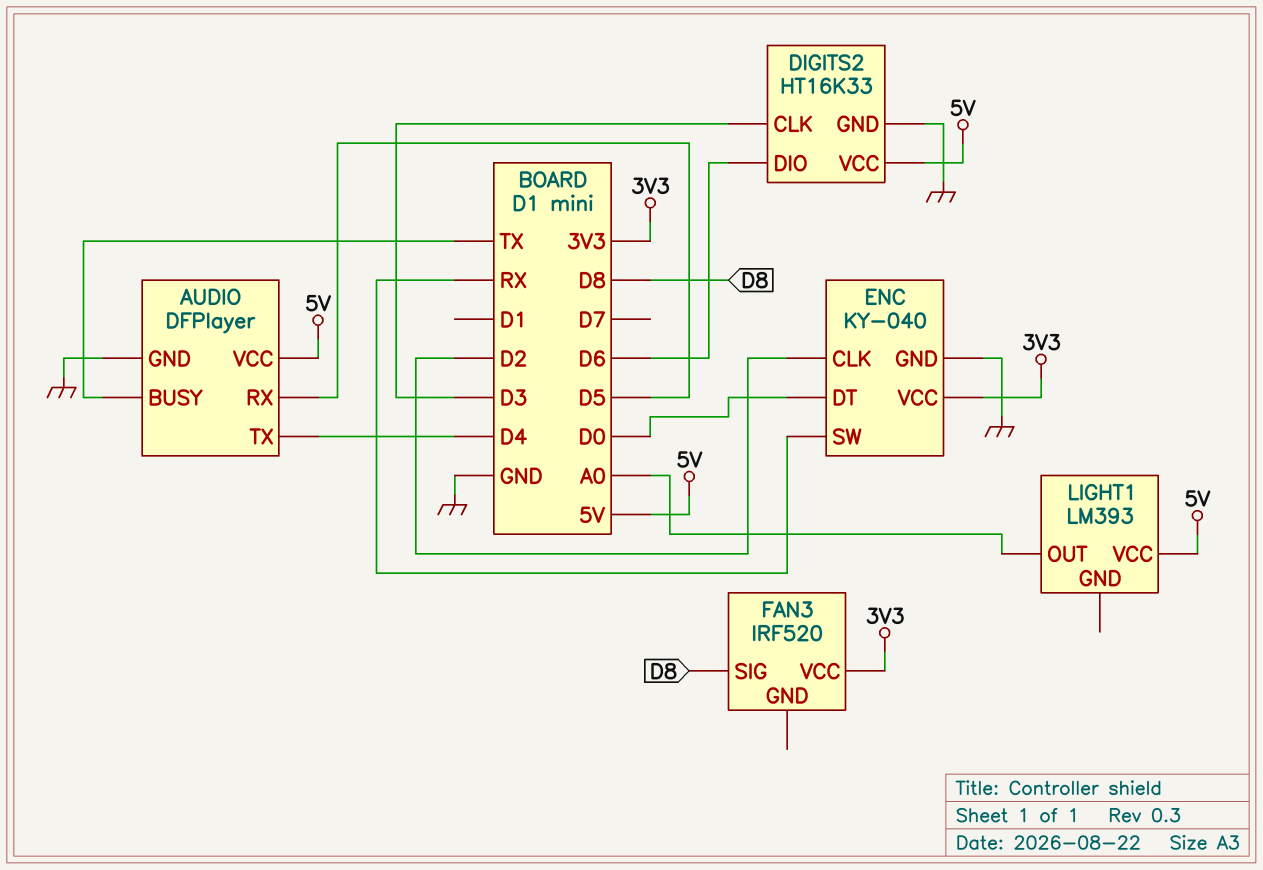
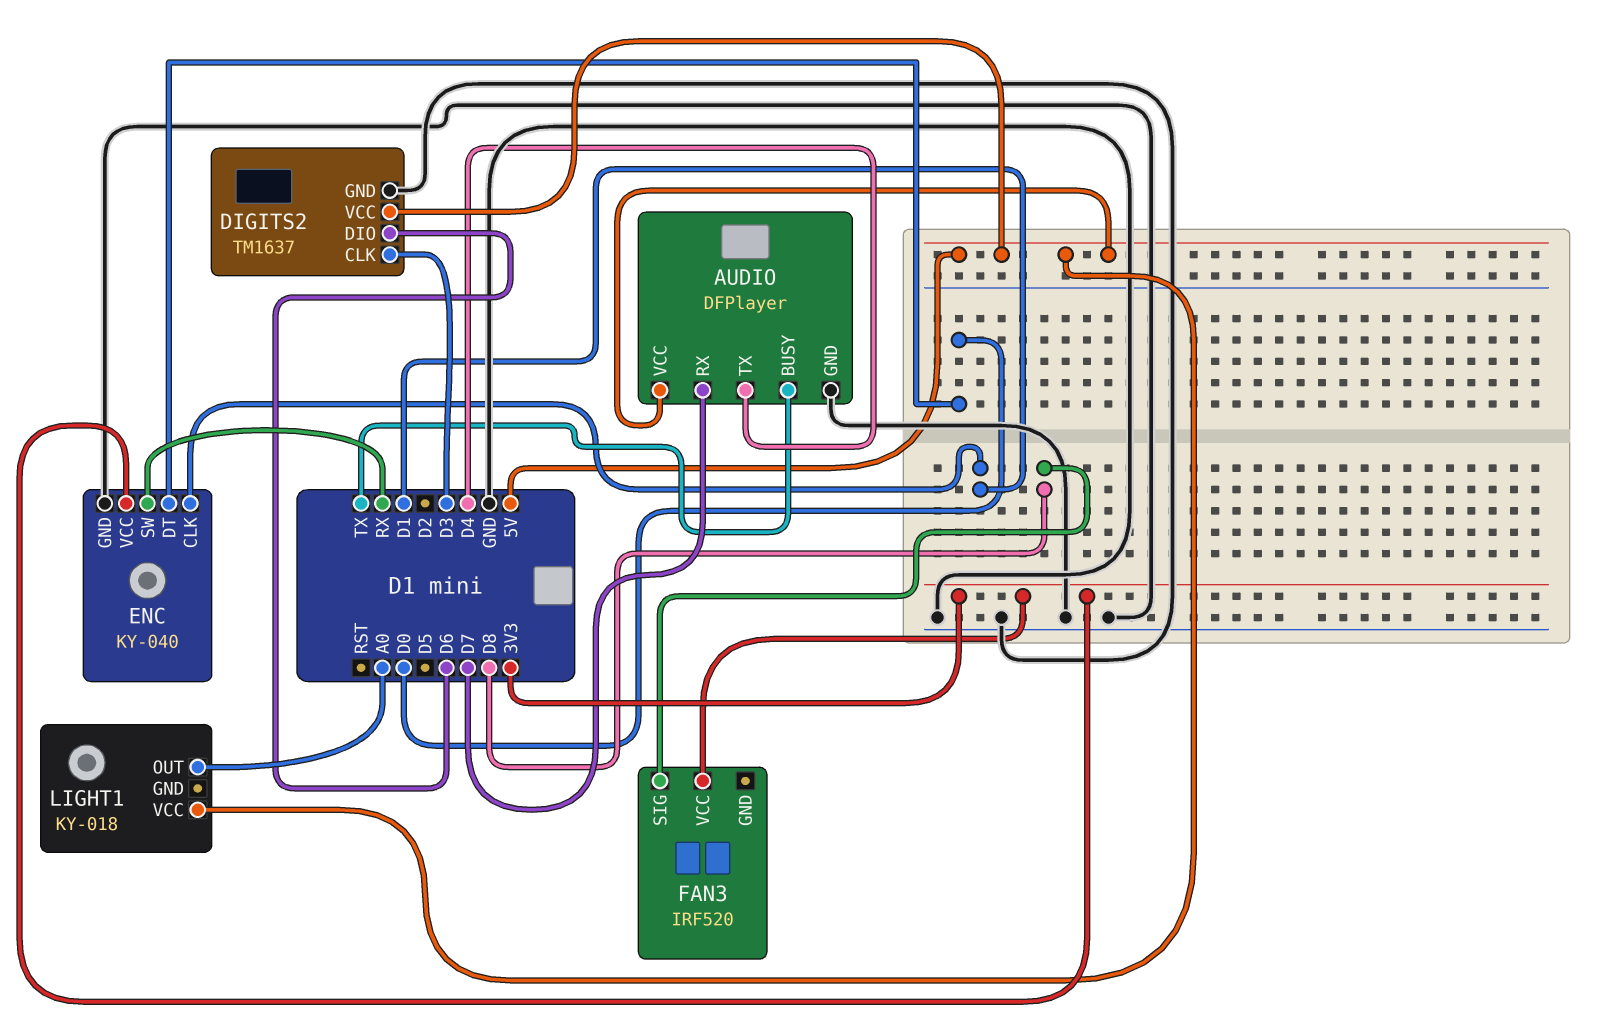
AUDIO pin RX: D5 -> D7
DIGITS2: HT16K33 -> TM1637
ENC pin CLK: D2 -> D1
LIGHT1: LM393 -> KY-018

